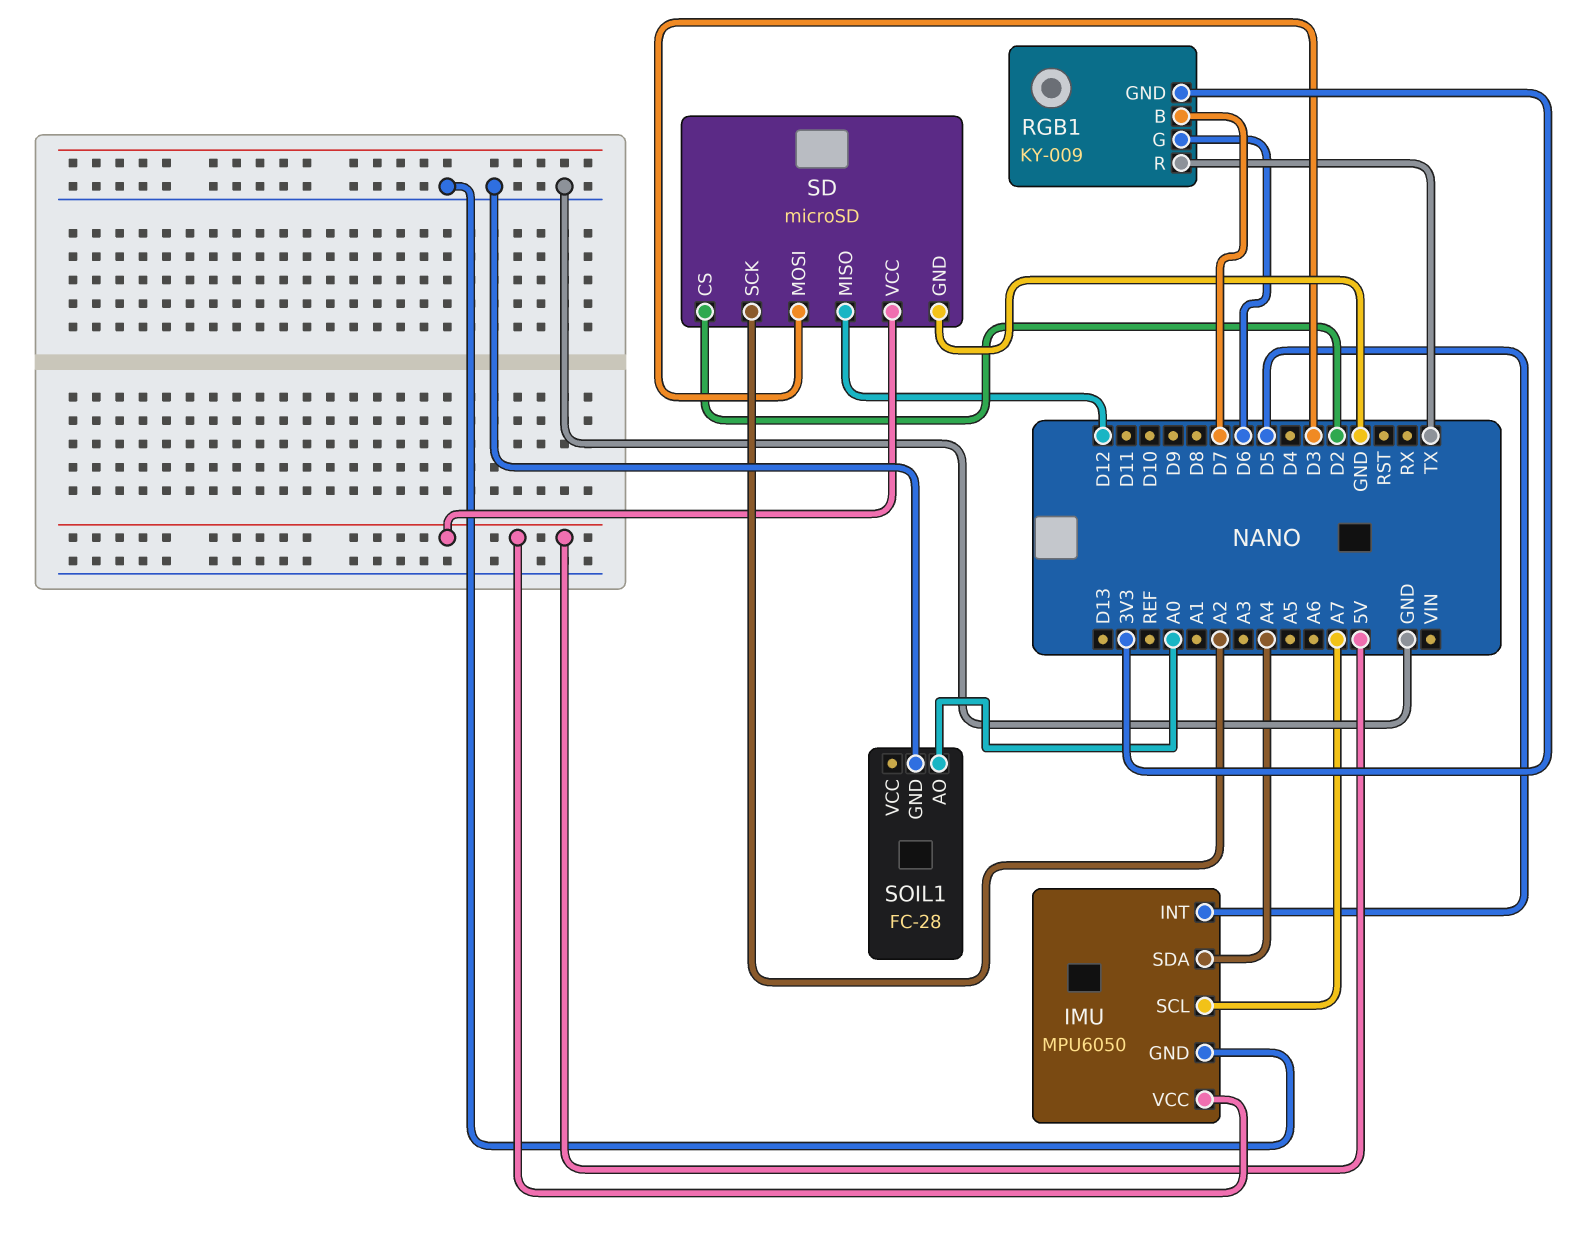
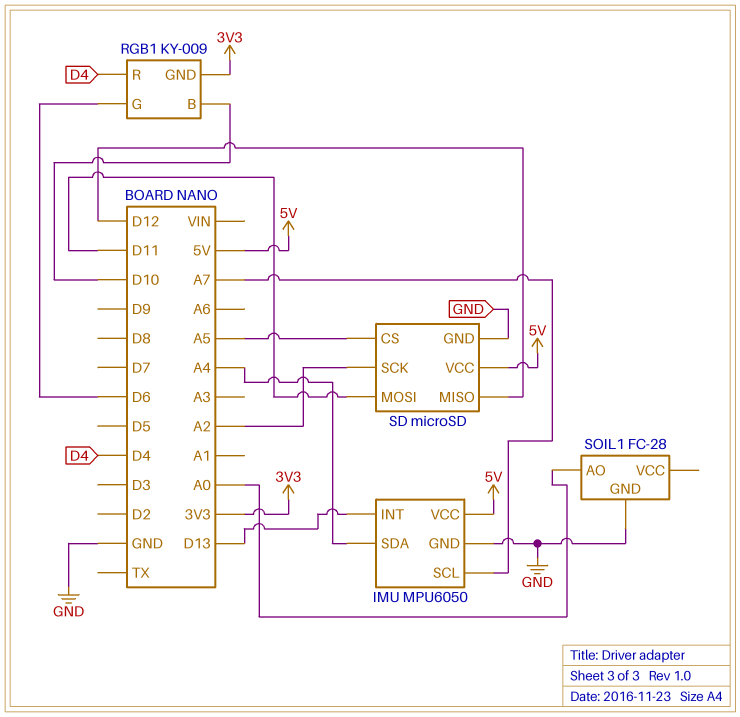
IMU pin INT: D5 -> D13
RGB1 pin B: D7 -> D10
RGB1 pin R: TX -> D4
SD pin CS: D2 -> A5
SD pin MOSI: D3 -> D11

